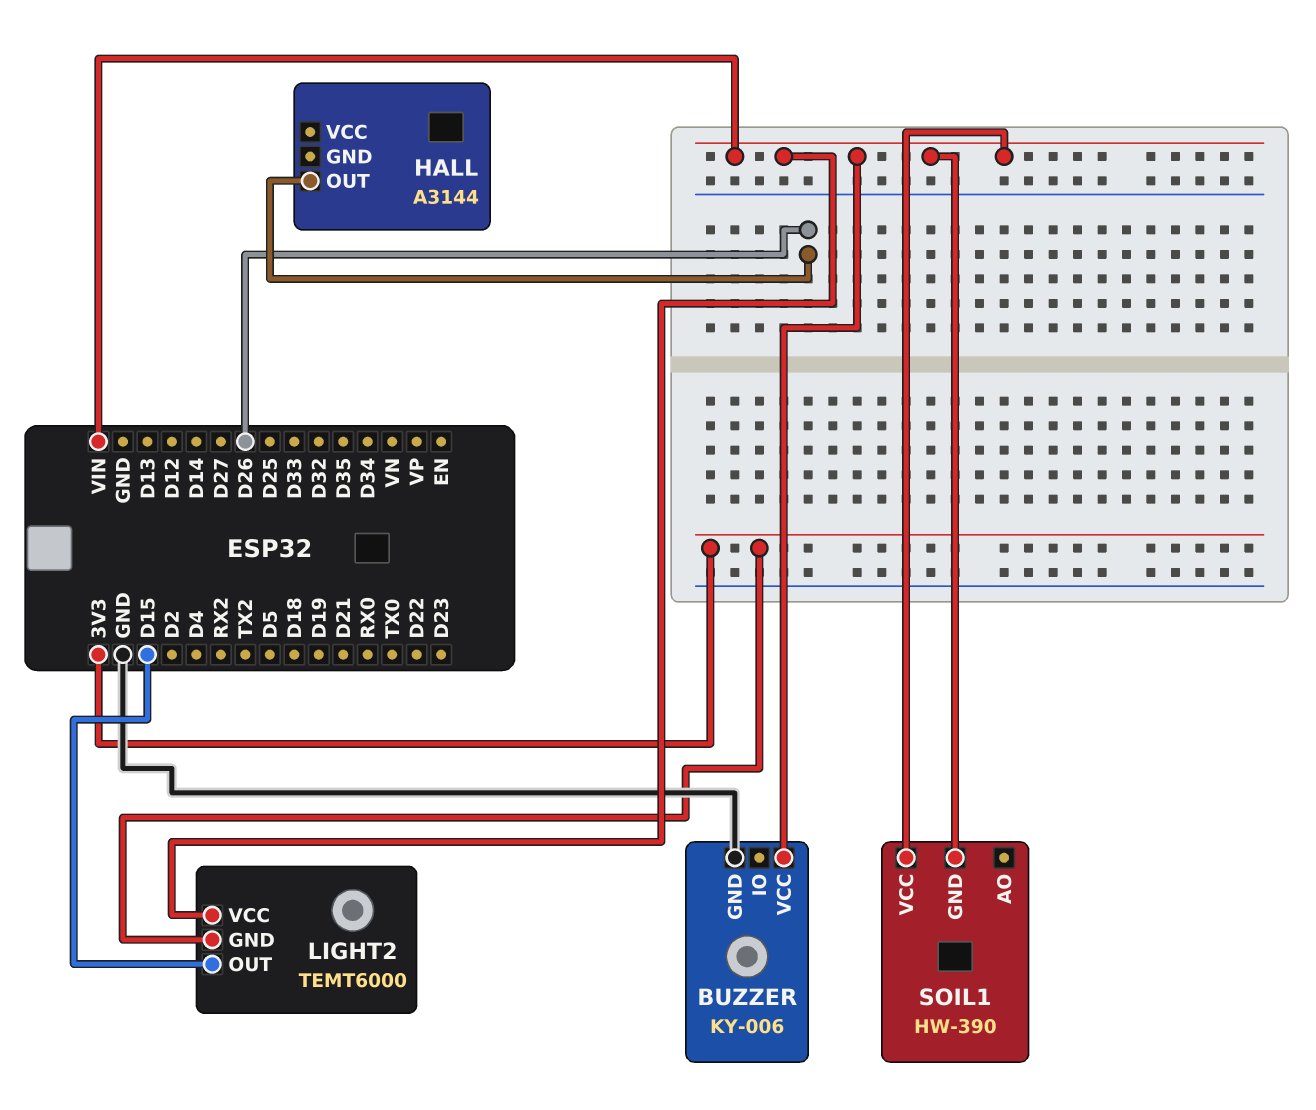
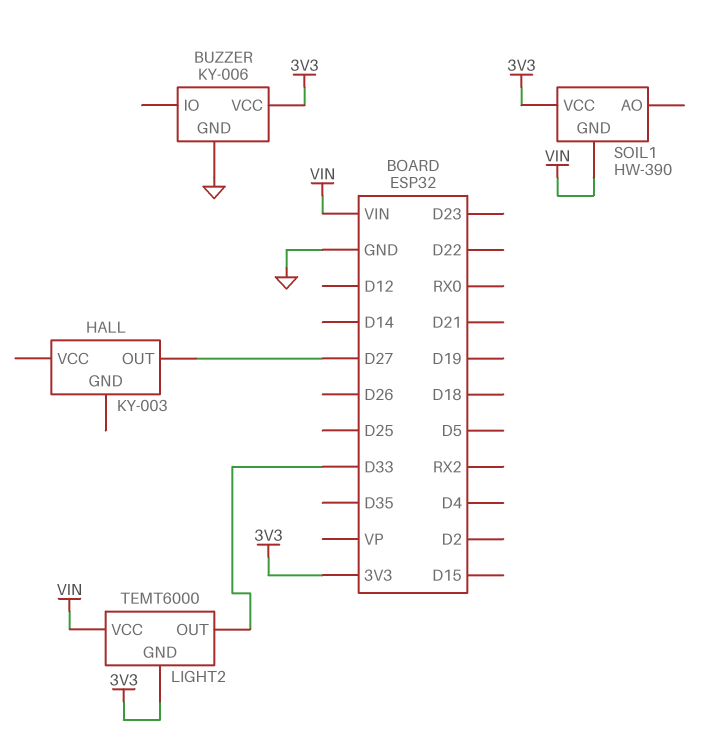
BUZZER pin VCC: VIN -> 3V3
HALL: A3144 -> KY-003
HALL pin OUT: D26 -> D27
LIGHT2 pin OUT: D15 -> D33
SOIL1 pin VCC: VIN -> 3V3

